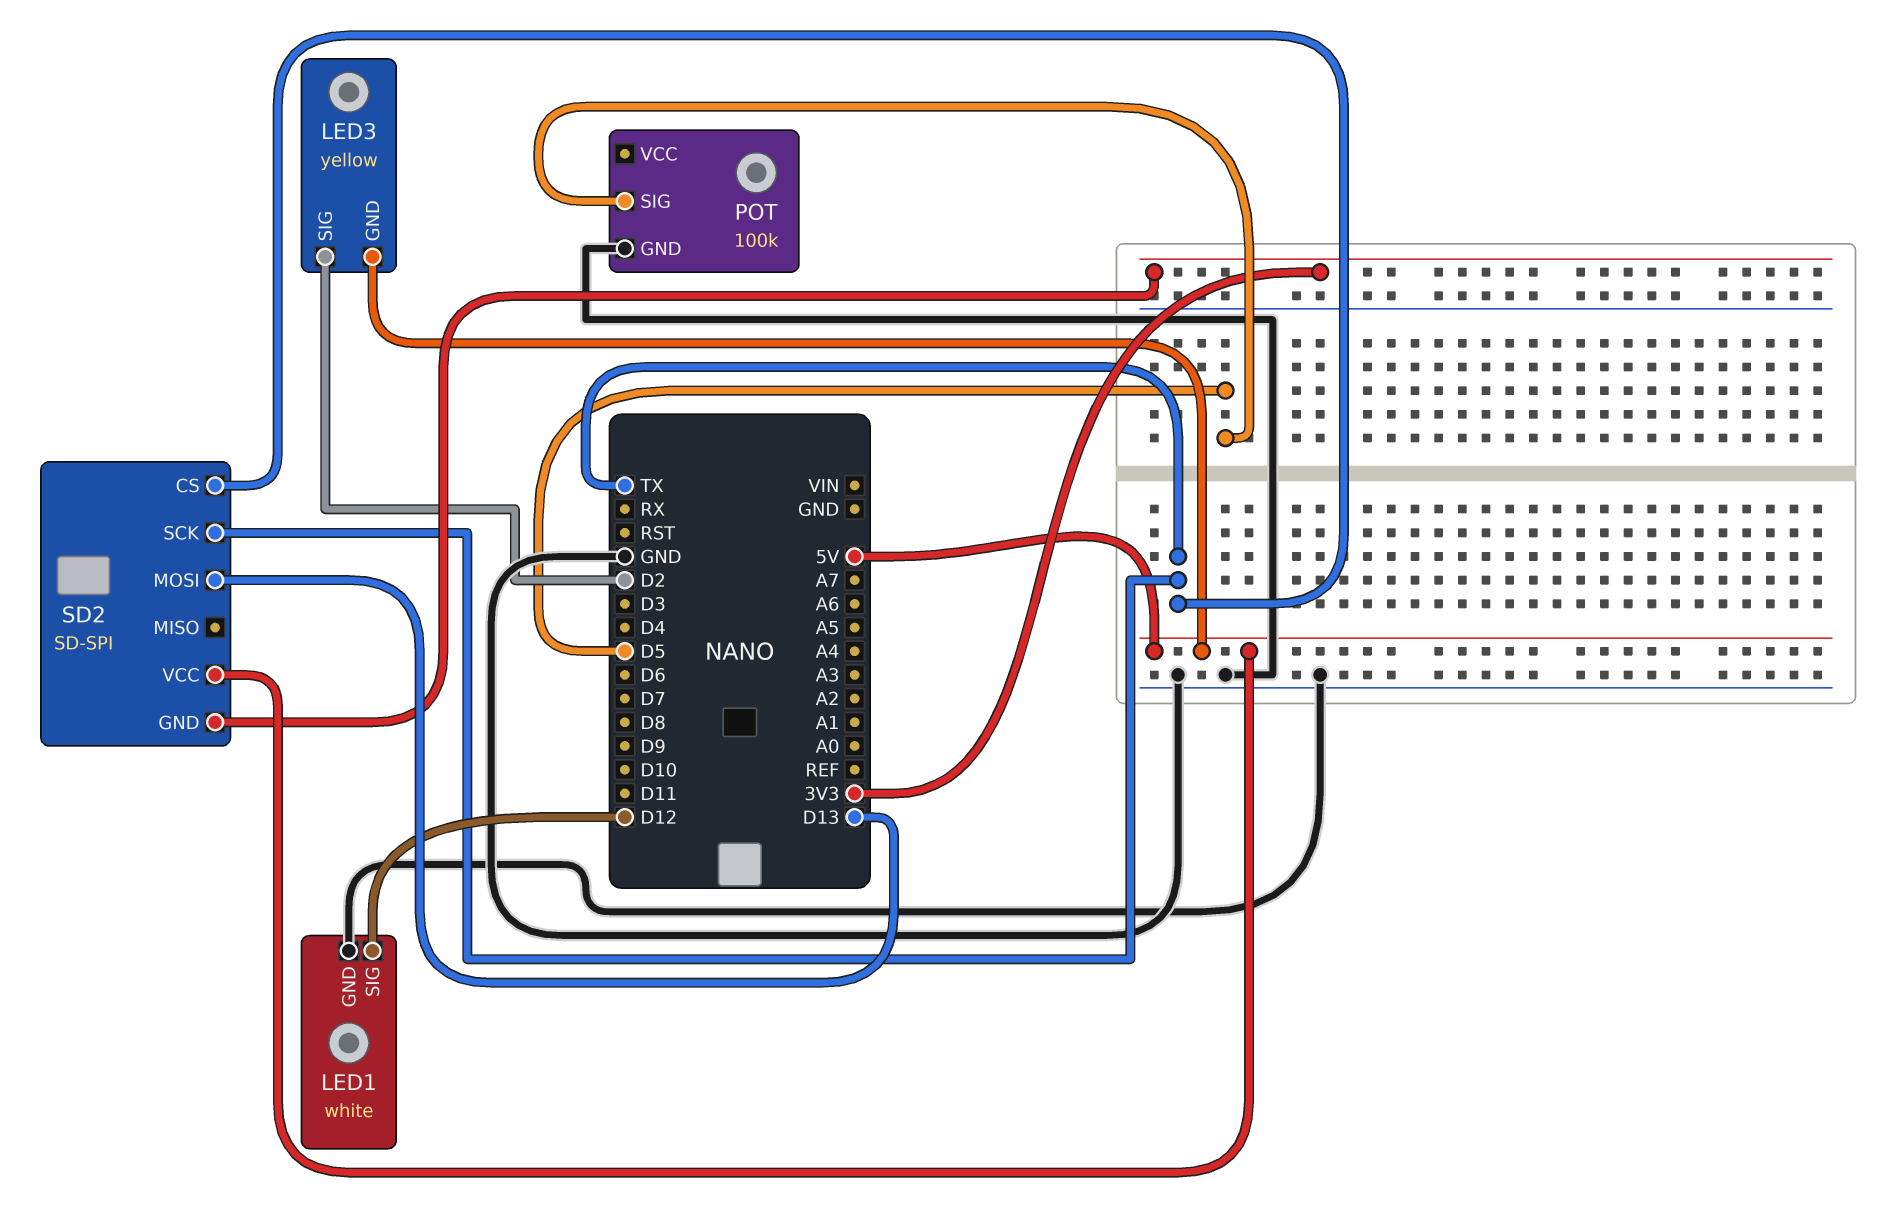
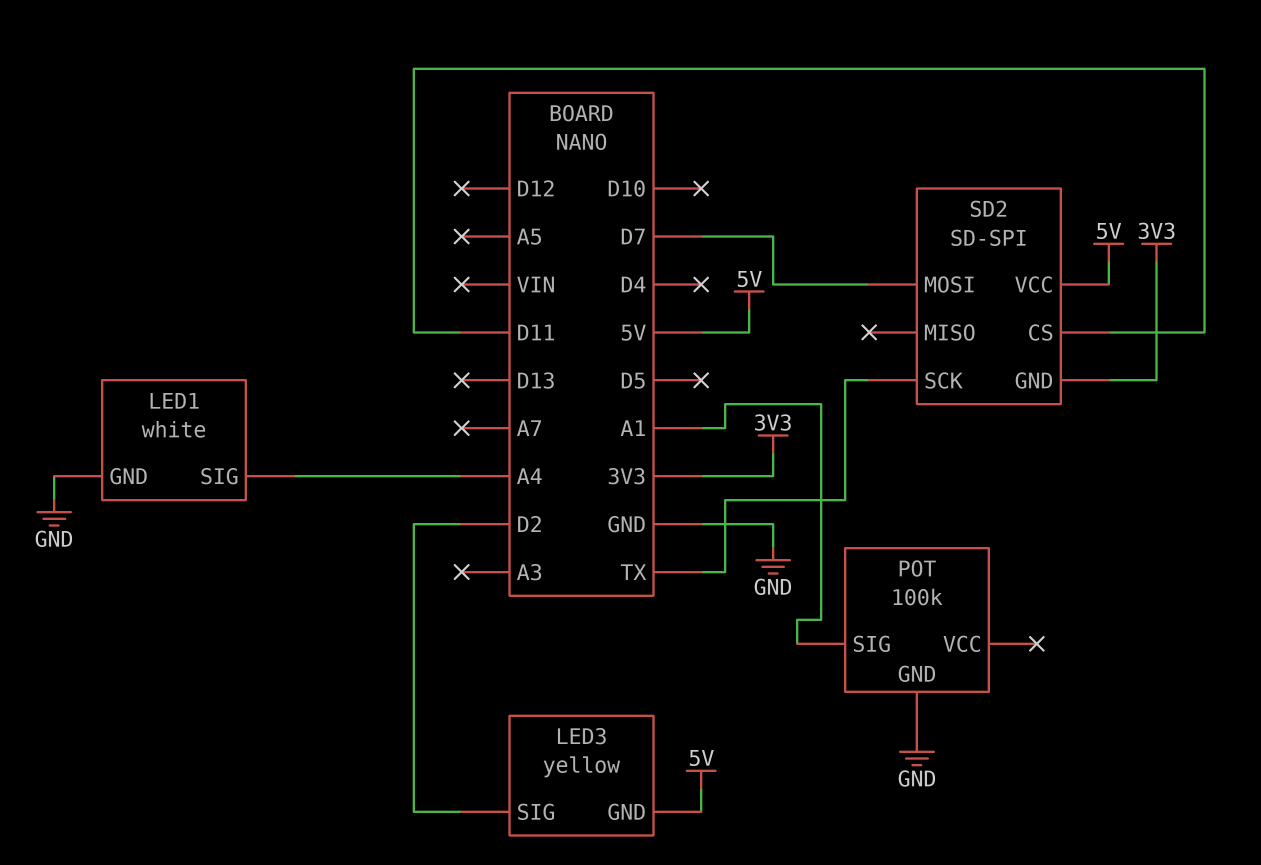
LED1 pin SIG: D12 -> A4
POT pin SIG: D5 -> A1
SD2 pin CS: TX -> D11
SD2 pin MOSI: D13 -> D7

